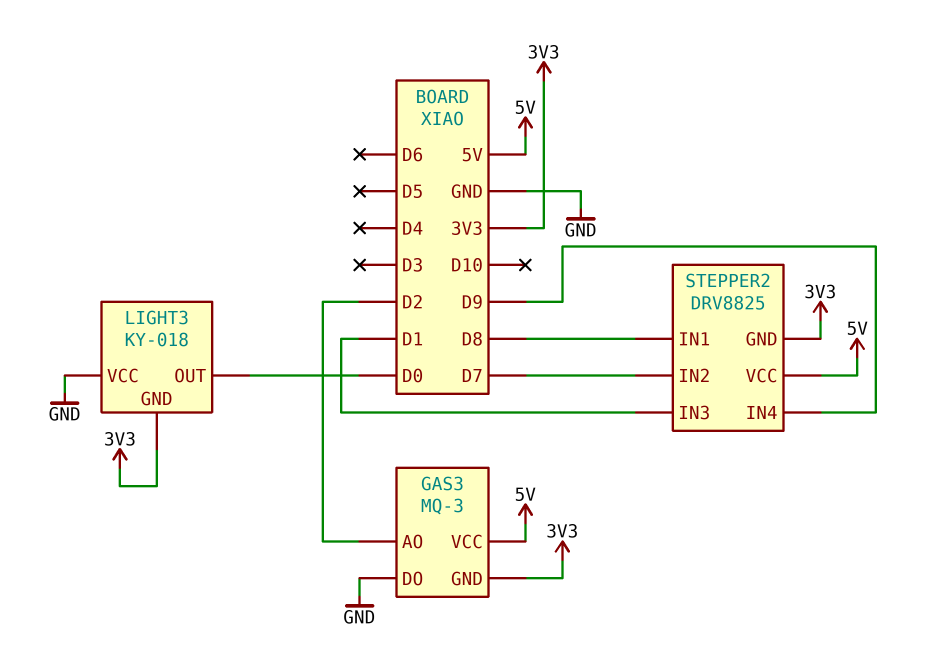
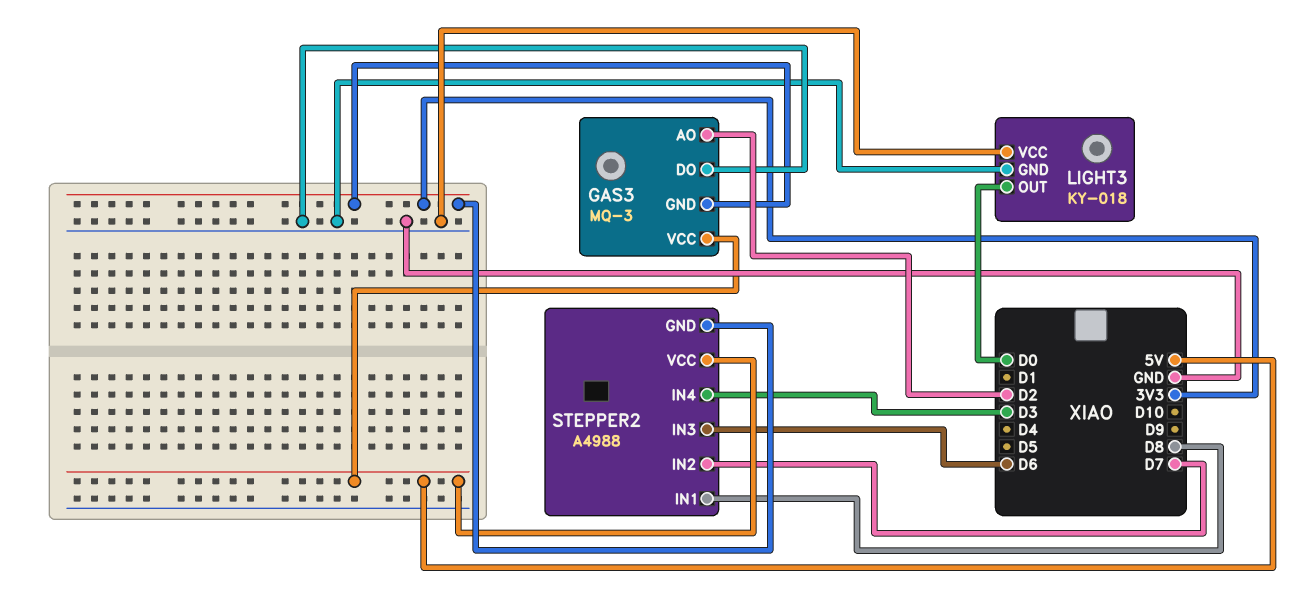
LIGHT3 pin GND: 3V3 -> GND
STEPPER2: DRV8825 -> A4988
STEPPER2 pin IN3: D1 -> D6
STEPPER2 pin IN4: D9 -> D3

